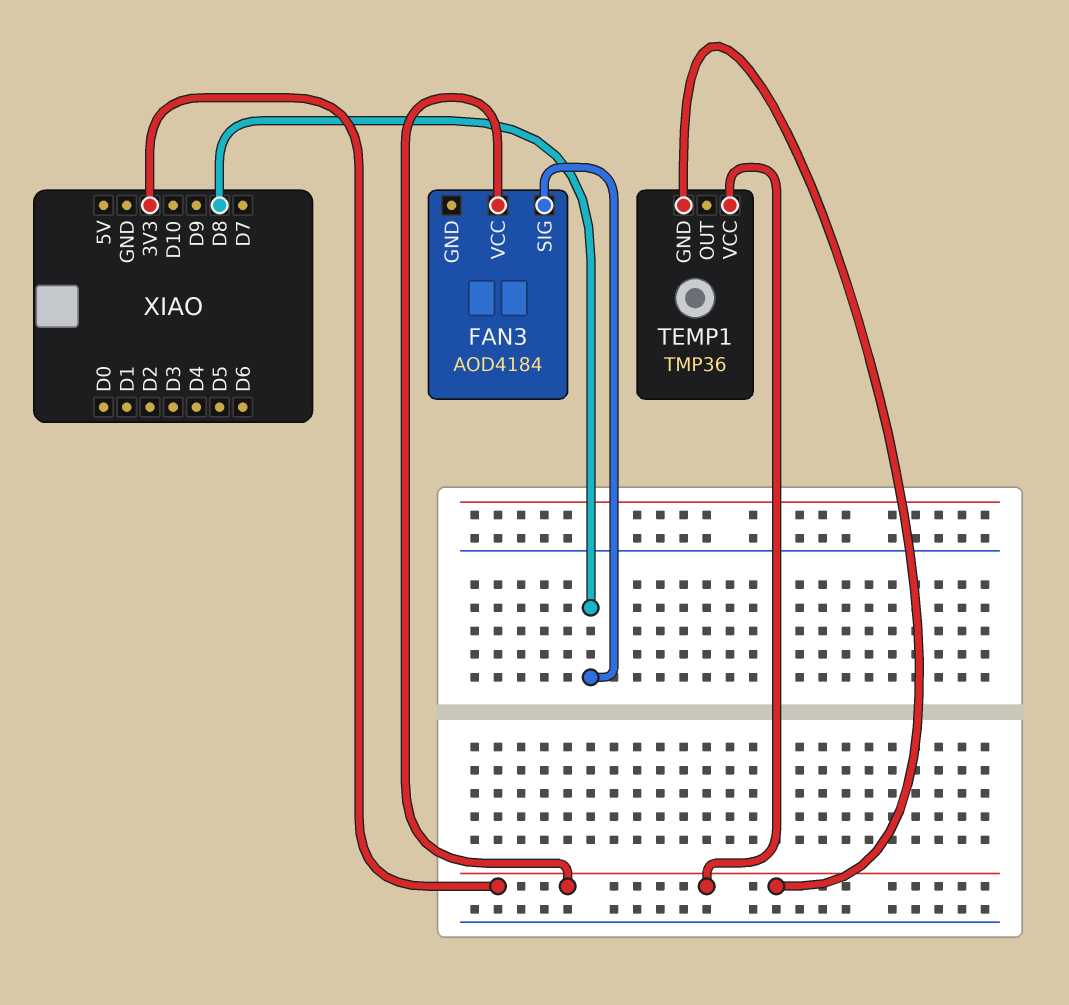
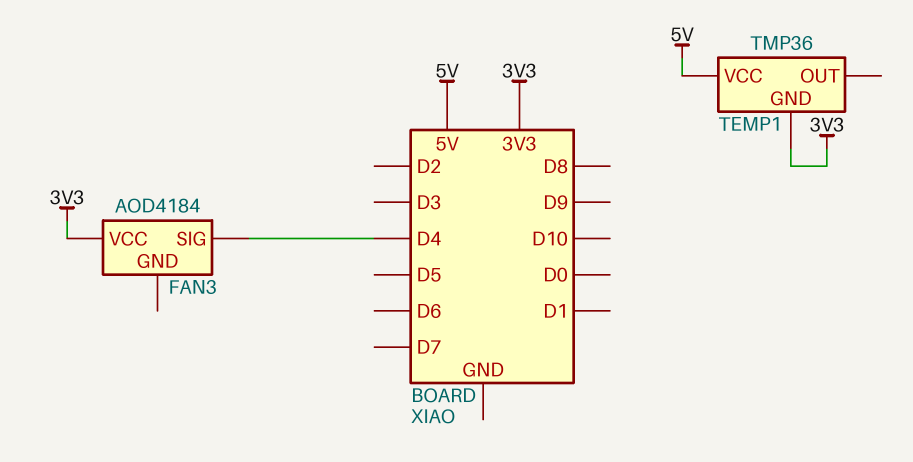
FAN3 pin SIG: D8 -> D4
TEMP1 pin VCC: 3V3 -> 5V

